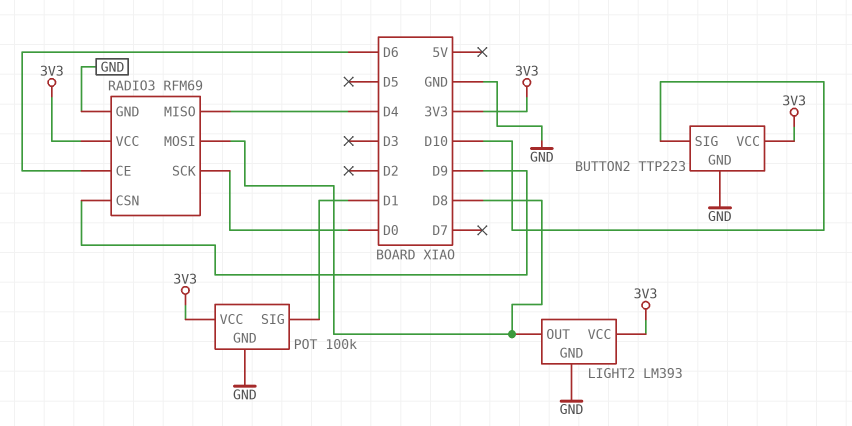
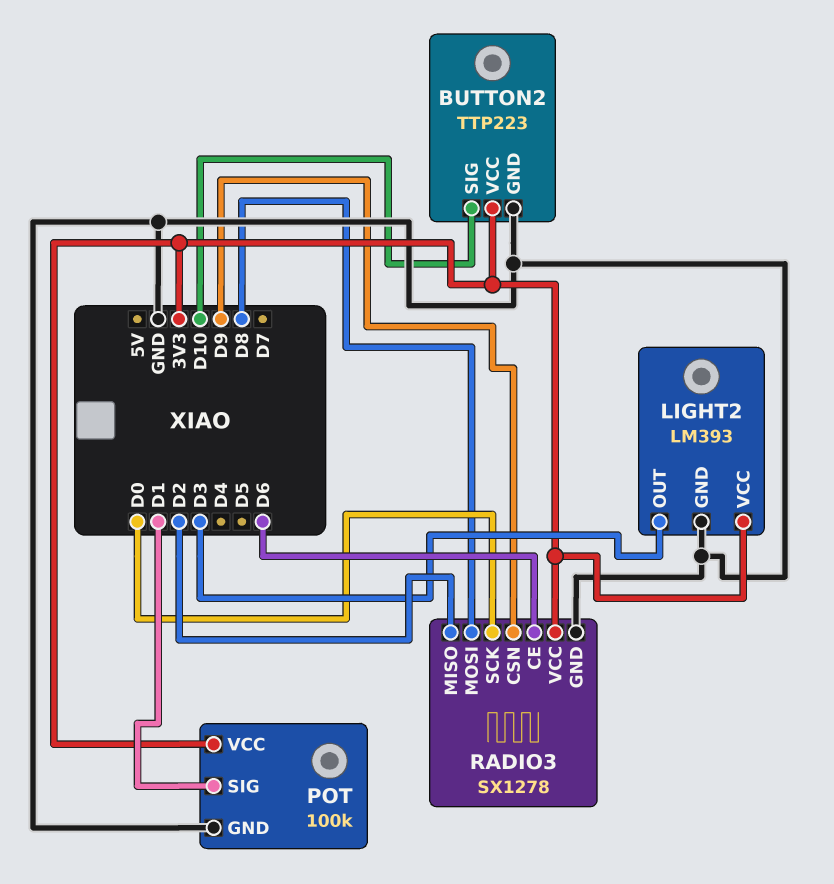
LIGHT2 pin OUT: D8 -> D3
RADIO3: RFM69 -> SX1278
RADIO3 pin MISO: D4 -> D2

